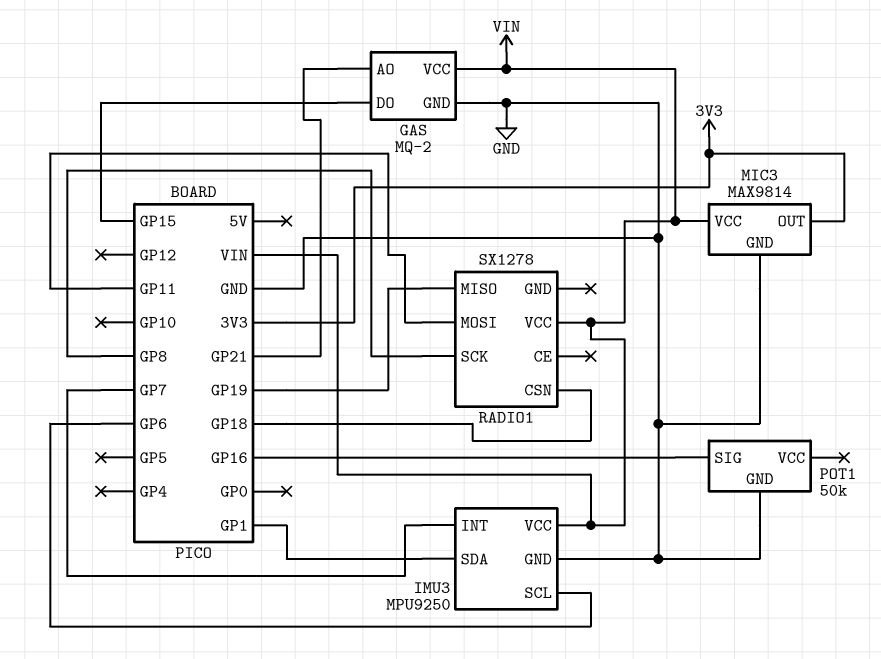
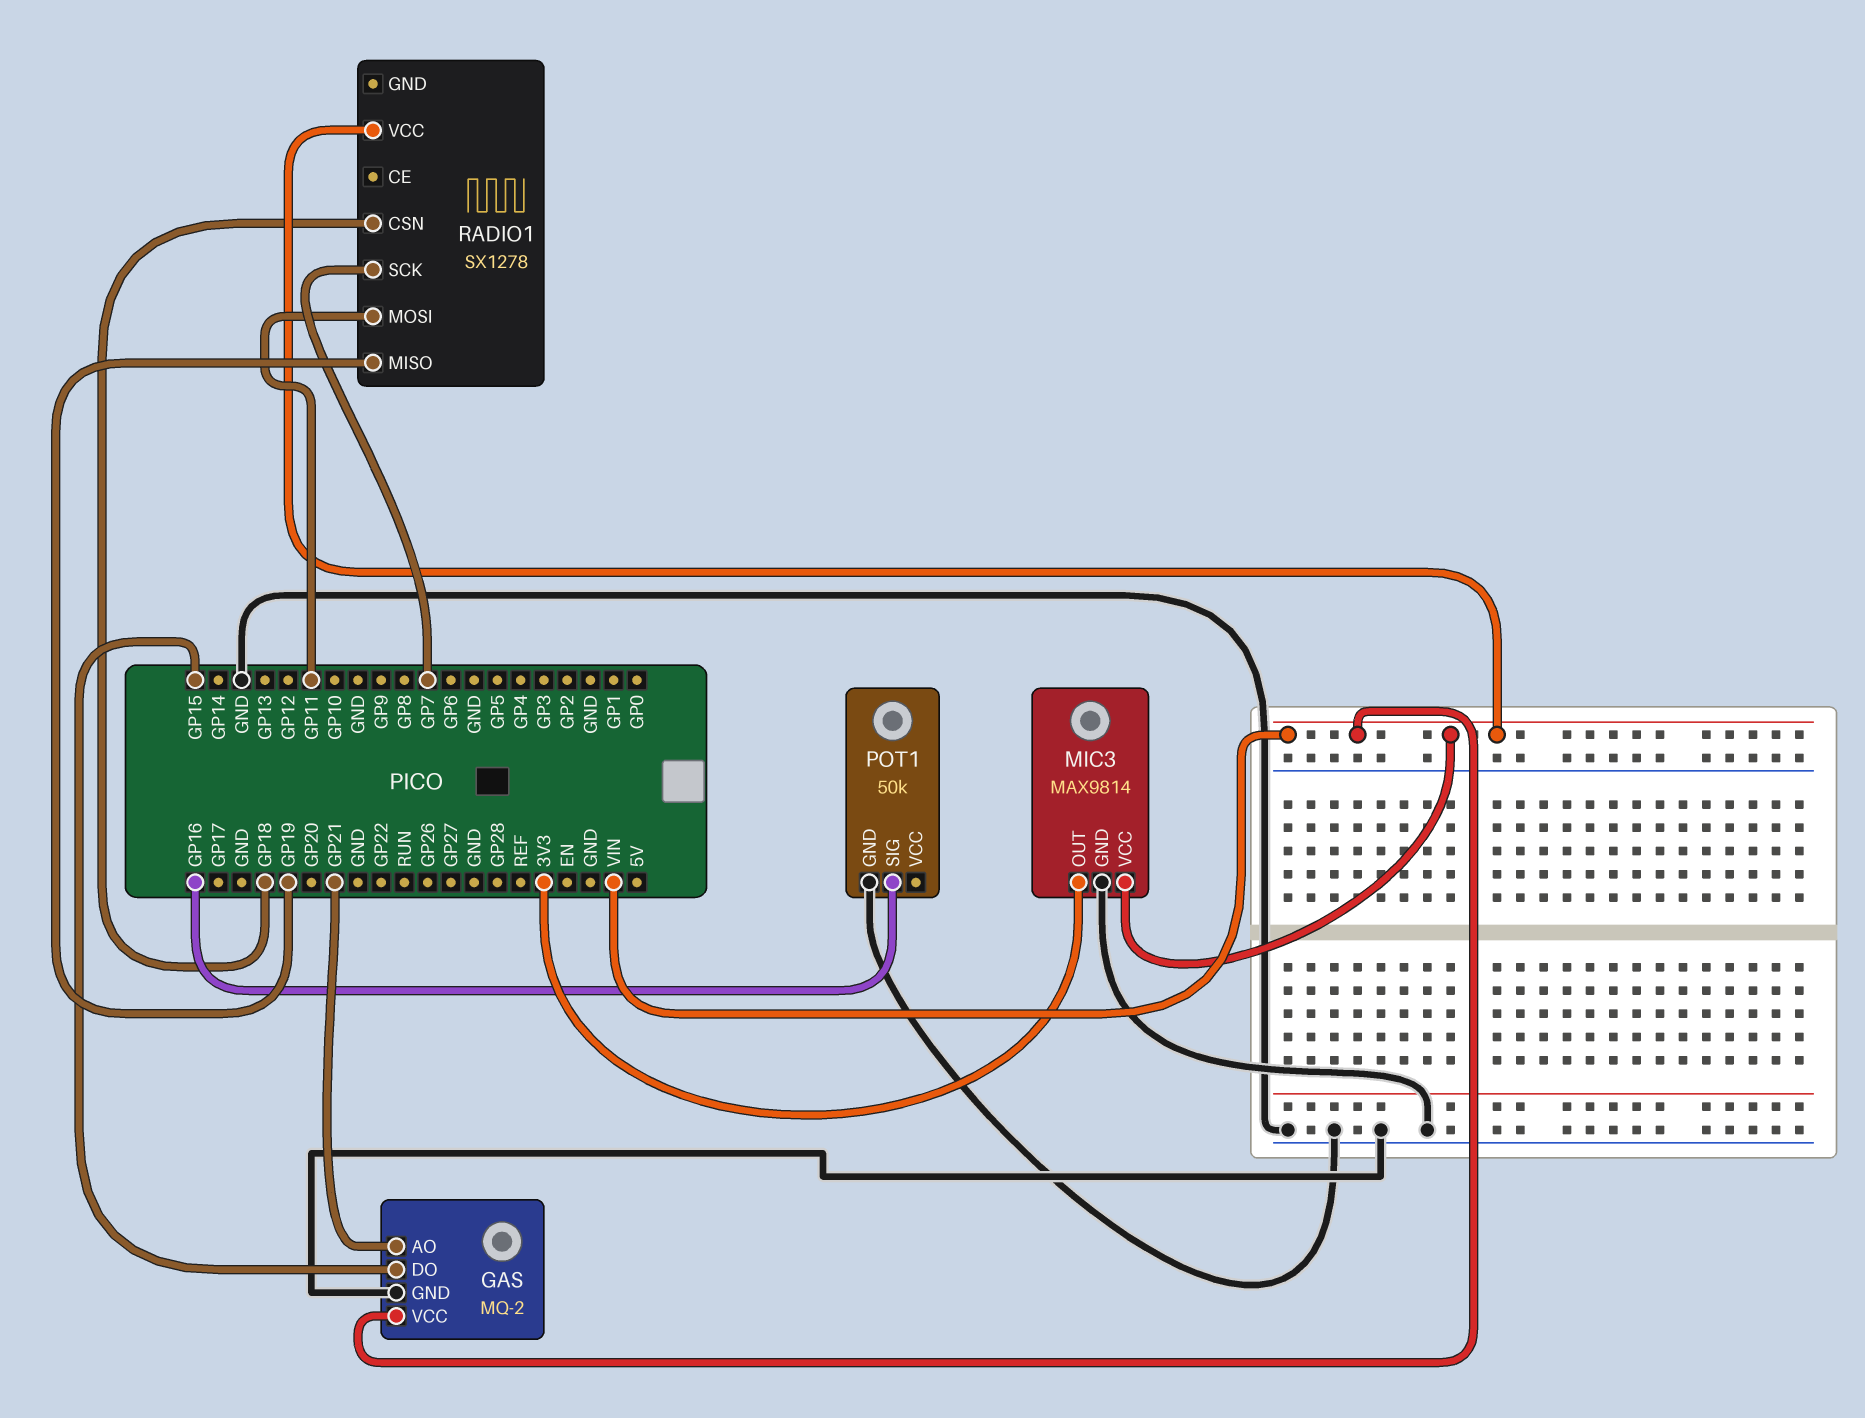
IMU3: MPU9250 -> none
IMU3 pin GND: GND -> none
IMU3 pin INT: GP7 -> none
IMU3 pin SCL: GP6 -> none
IMU3 pin SDA: GP1 -> none
IMU3 pin VCC: VIN -> none
RADIO1 pin SCK: GP8 -> GP7

